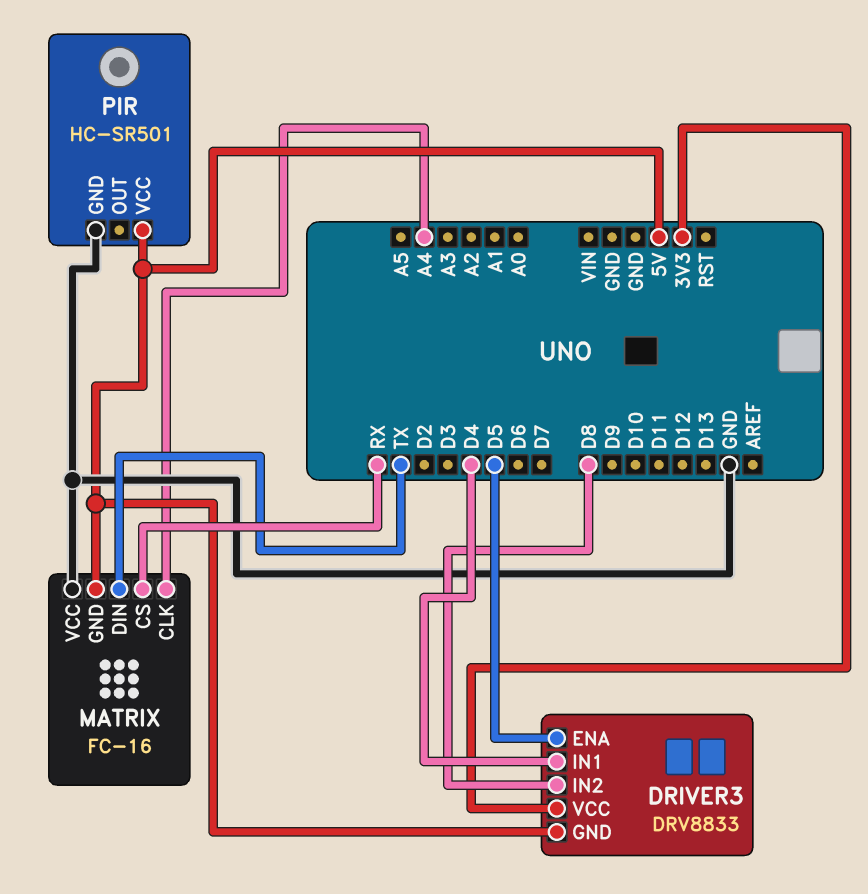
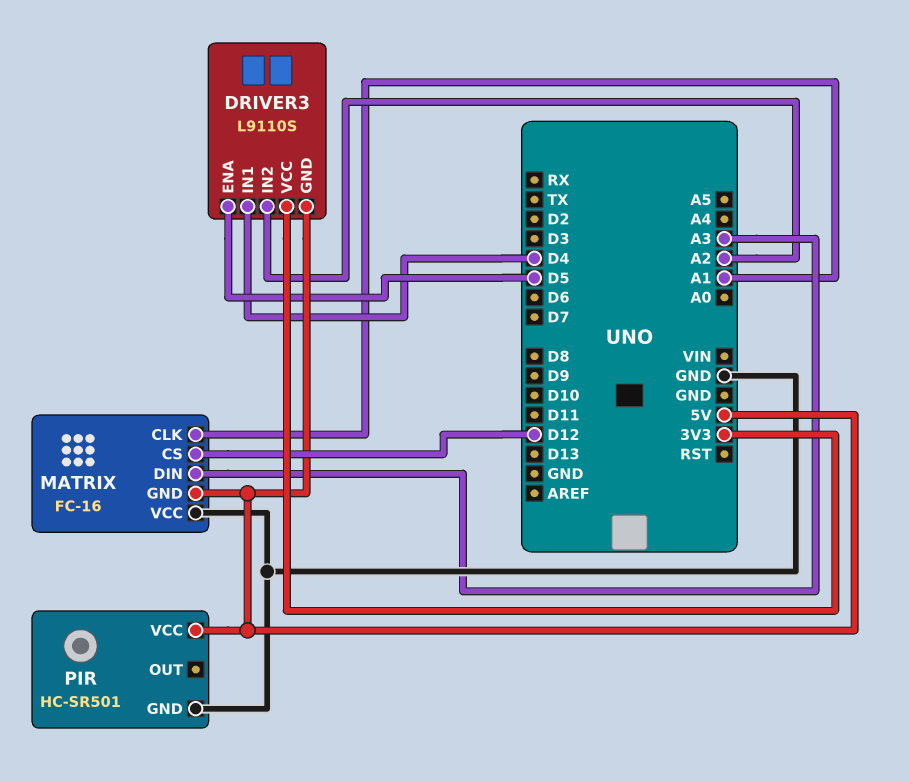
DRIVER3: DRV8833 -> L9110S
DRIVER3 pin IN2: D8 -> A2
MATRIX pin CLK: A4 -> A1
MATRIX pin CS: RX -> D12
MATRIX pin DIN: TX -> A3

